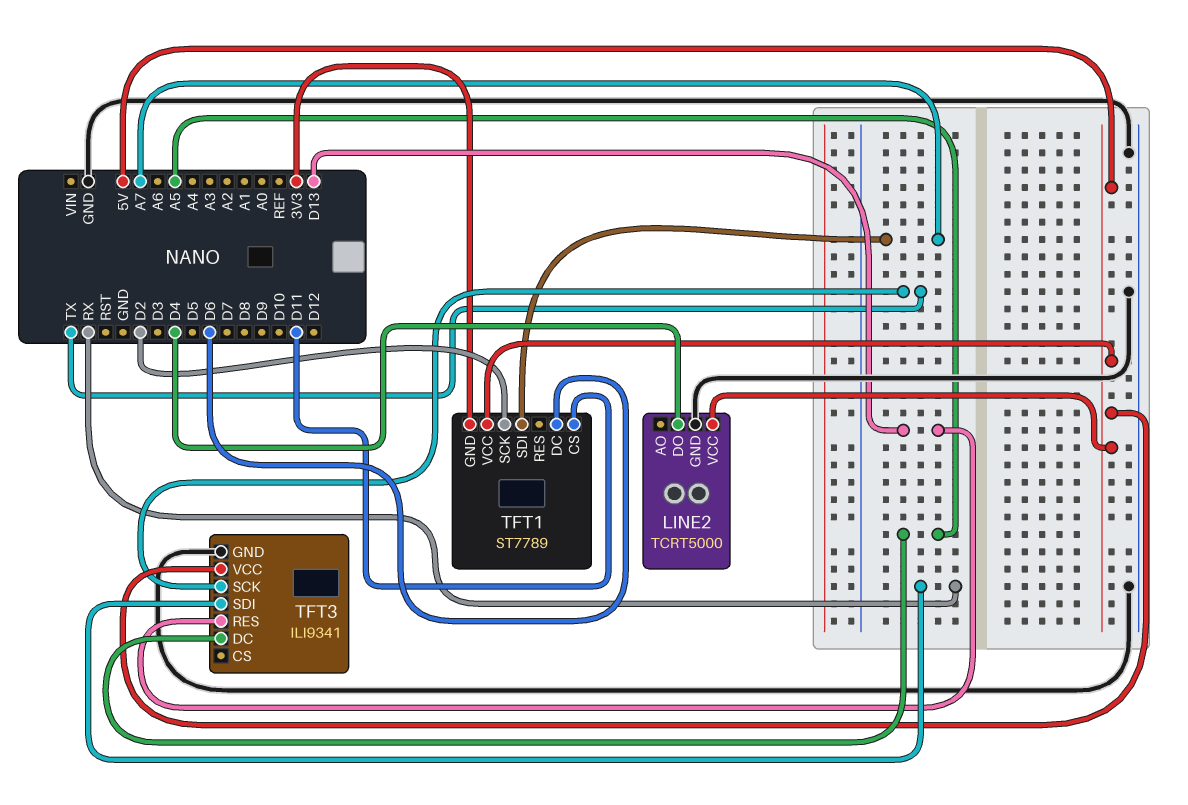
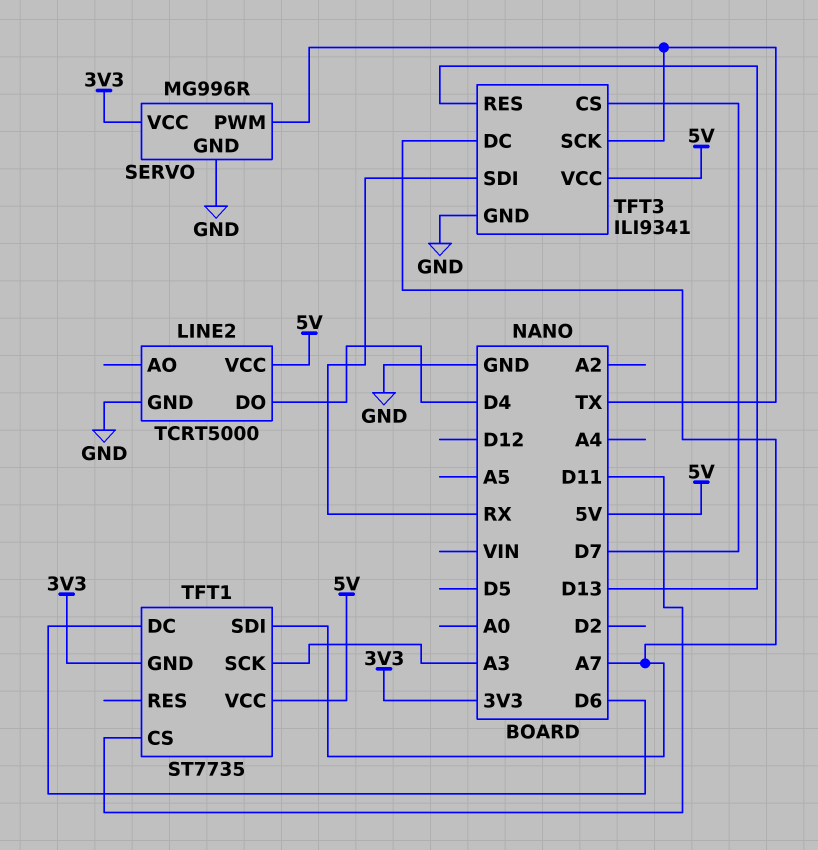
SERVO: none -> MG996R
SERVO pin GND: none -> GND
SERVO pin PWM: none -> TX
SERVO pin VCC: none -> 3V3
TFT1: ST7789 -> ST7735
TFT1 pin SCK: D2 -> A3
TFT3 pin CS: none -> D7
TFT3 pin DC: A5 -> A7

